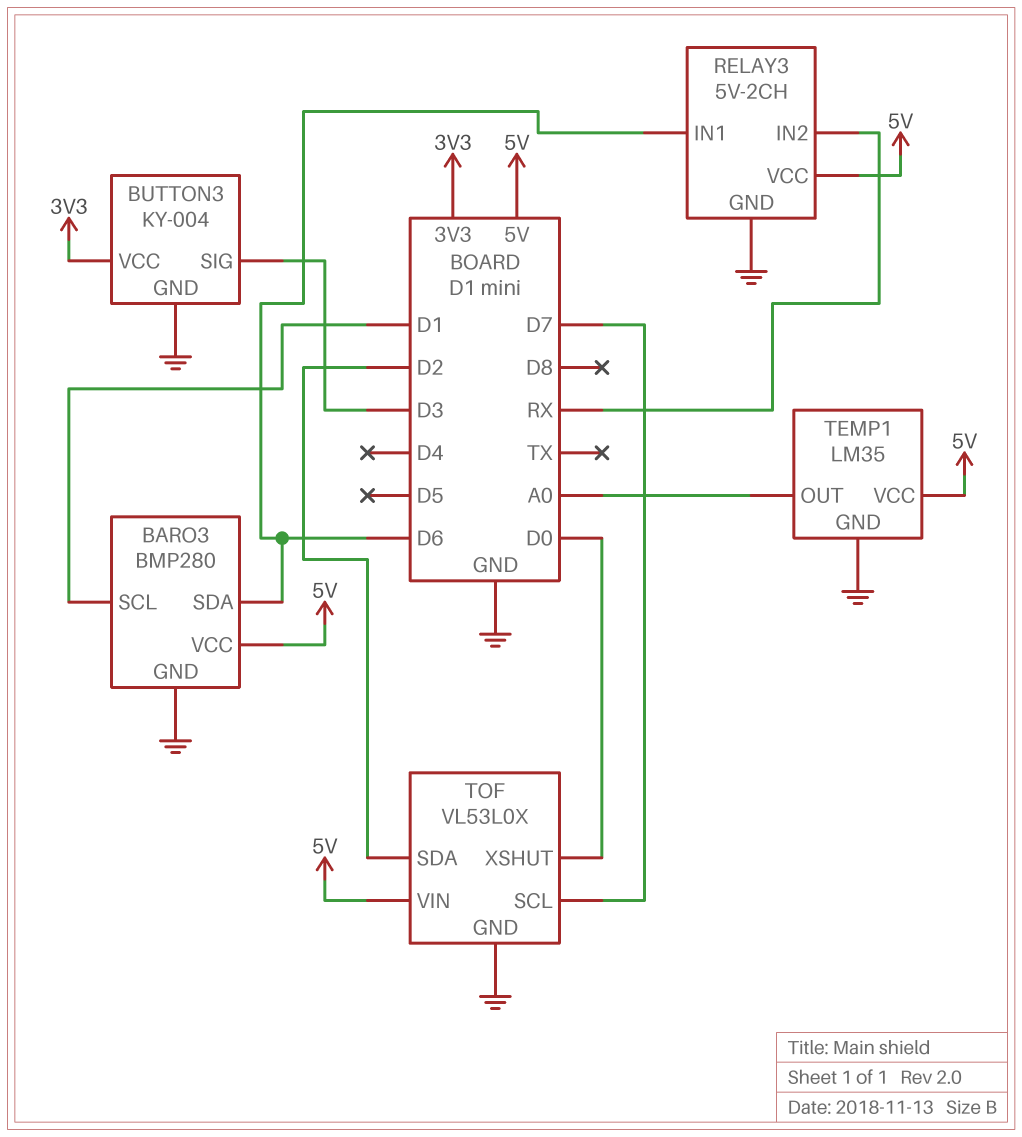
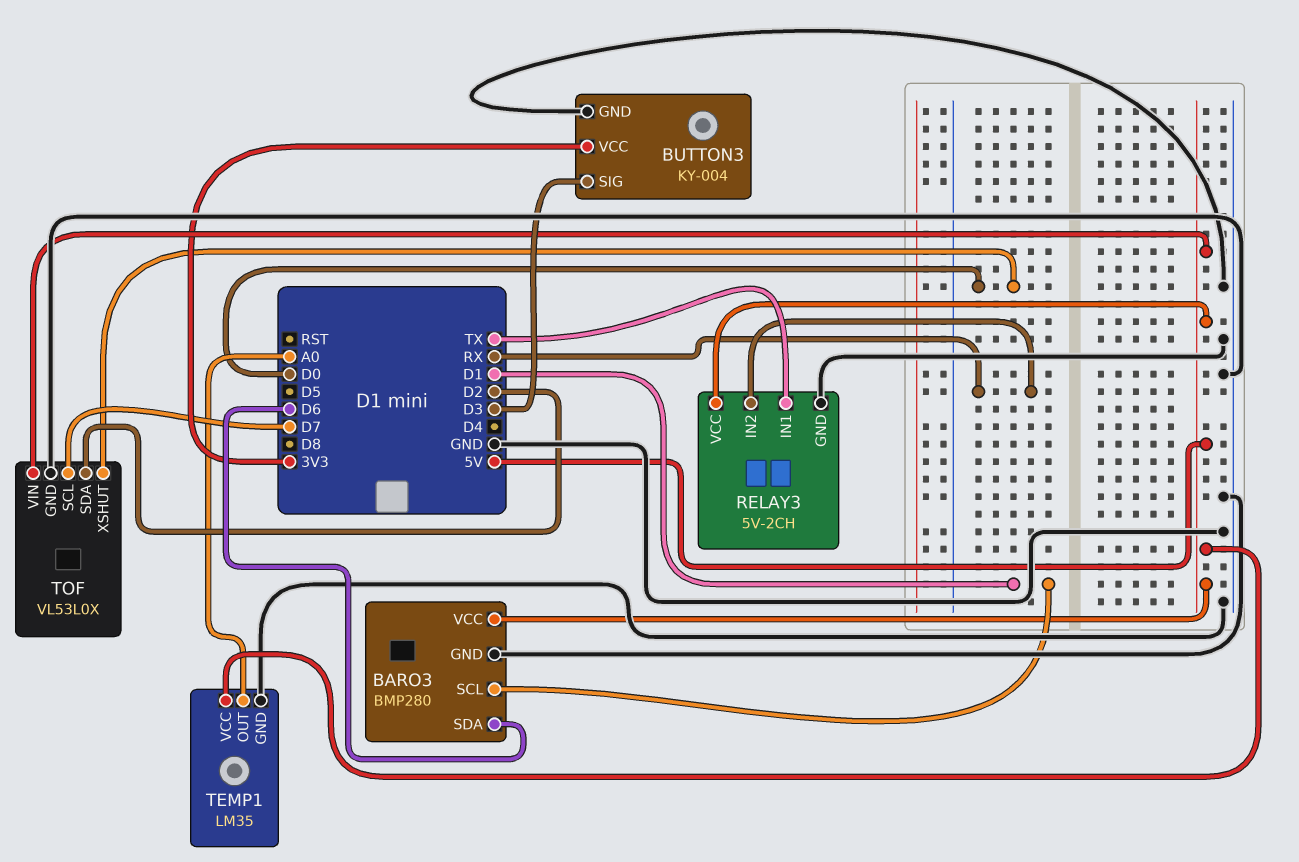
RELAY3 pin IN1: D6 -> TX

